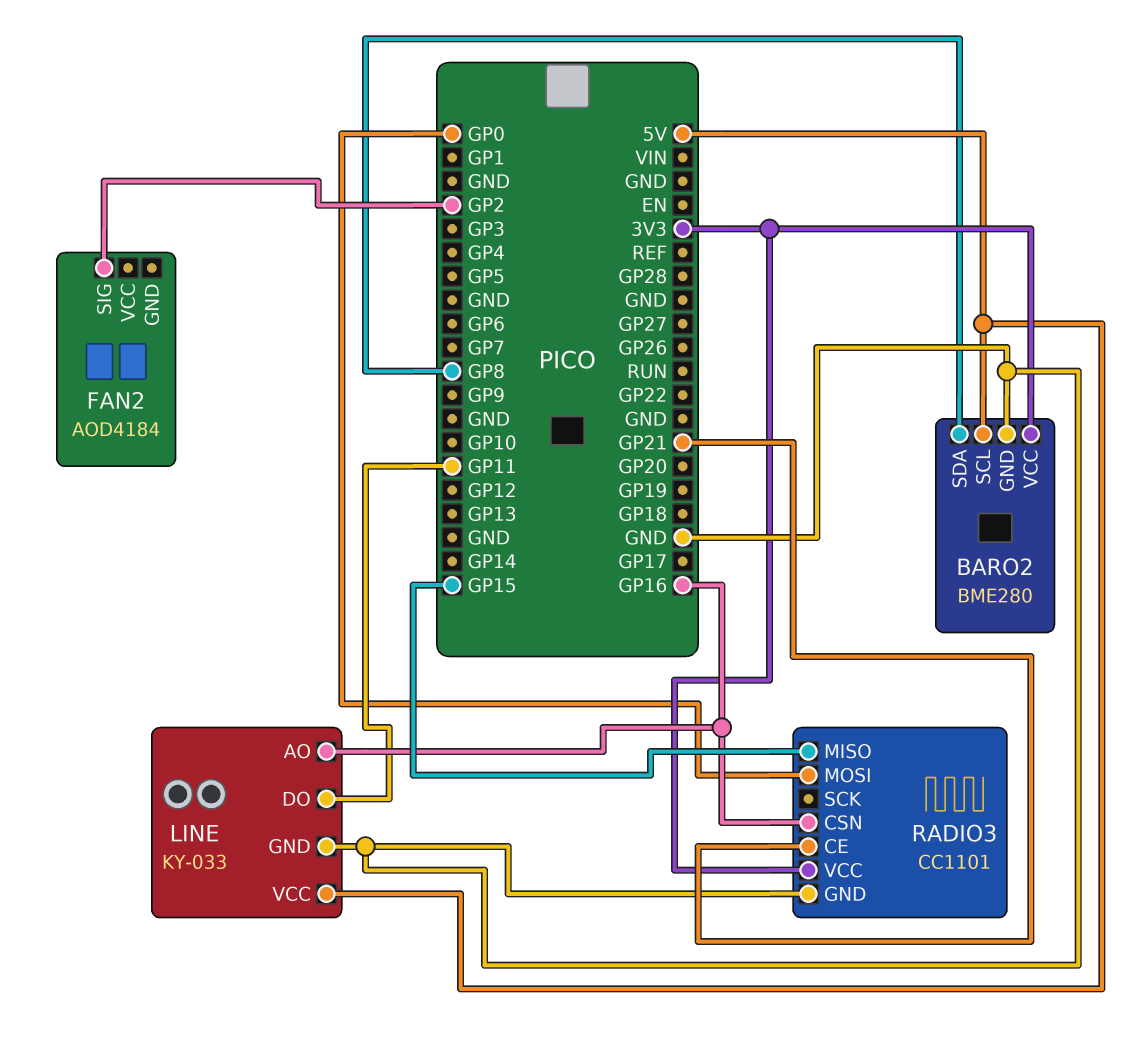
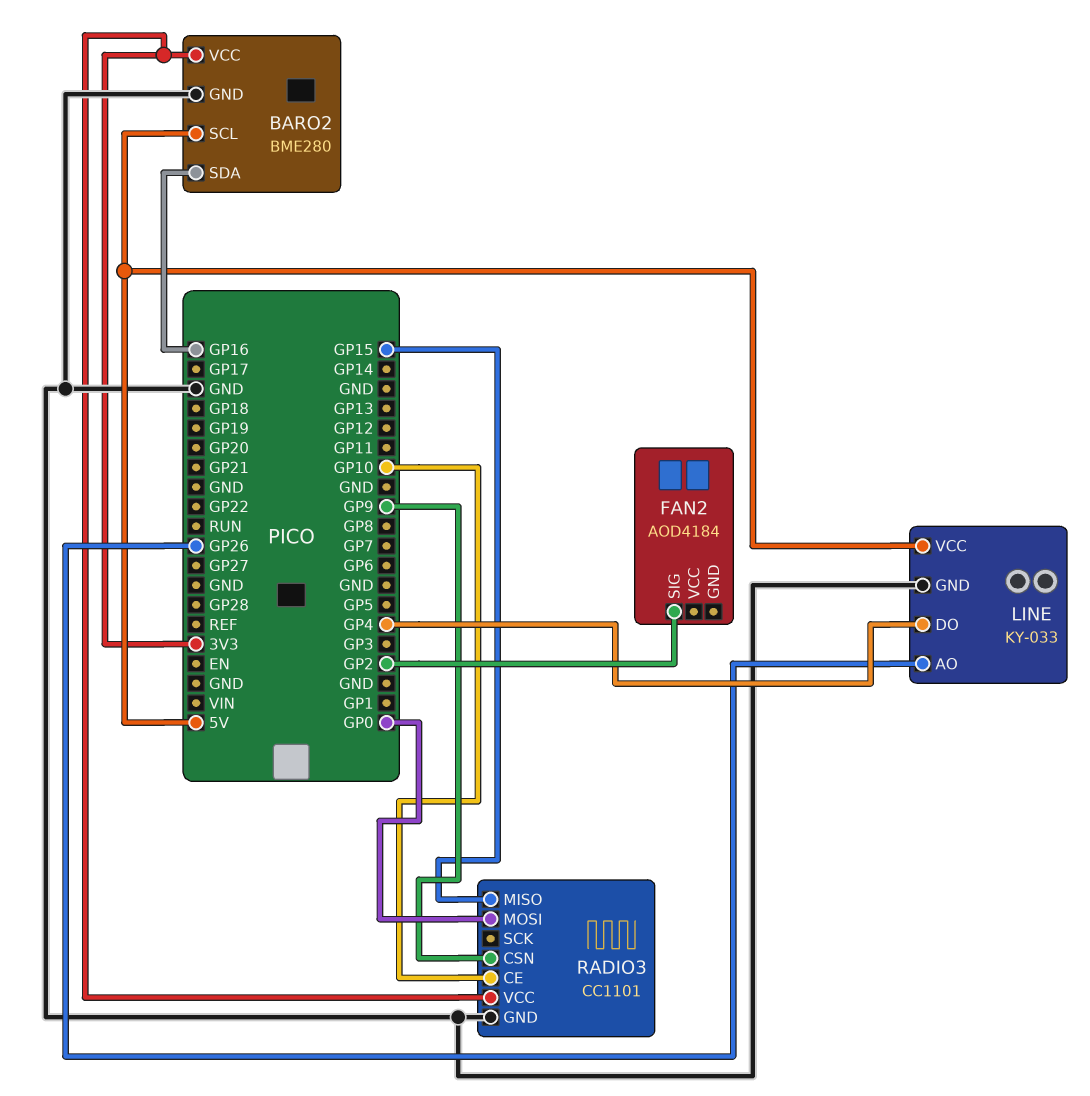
BARO2 pin SDA: GP8 -> GP16
LINE pin AO: GP16 -> GP26
LINE pin DO: GP11 -> GP4
RADIO3 pin CE: GP21 -> GP10
RADIO3 pin CSN: GP16 -> GP9

